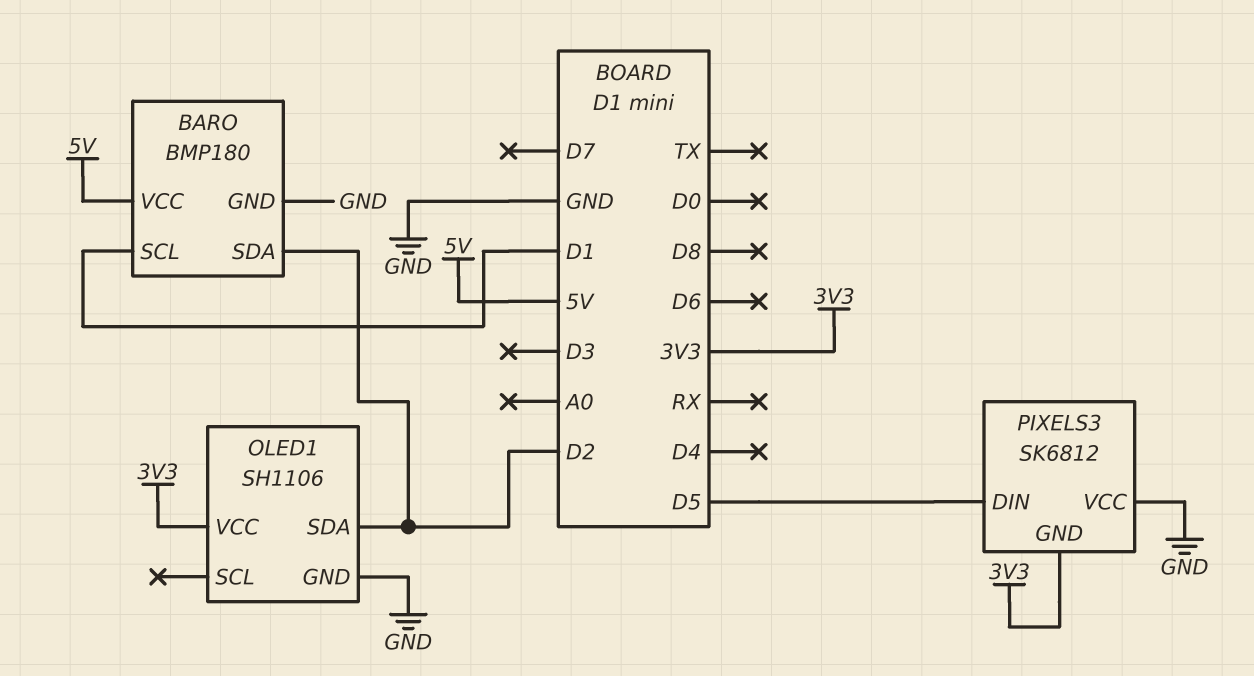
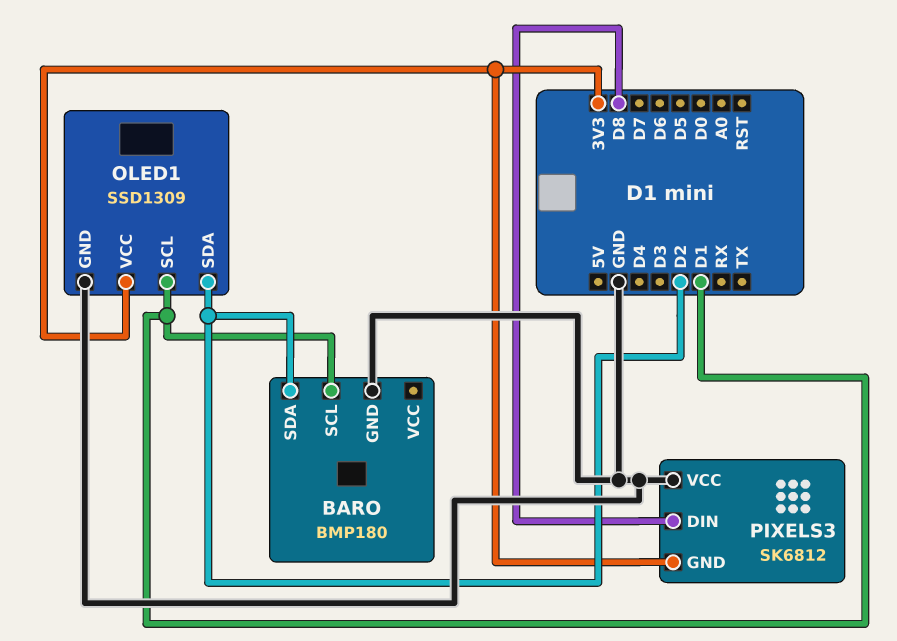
BARO pin VCC: 5V -> none
OLED1: SH1106 -> SSD1309
OLED1 pin SCL: none -> D1
PIXELS3 pin DIN: D5 -> D8

